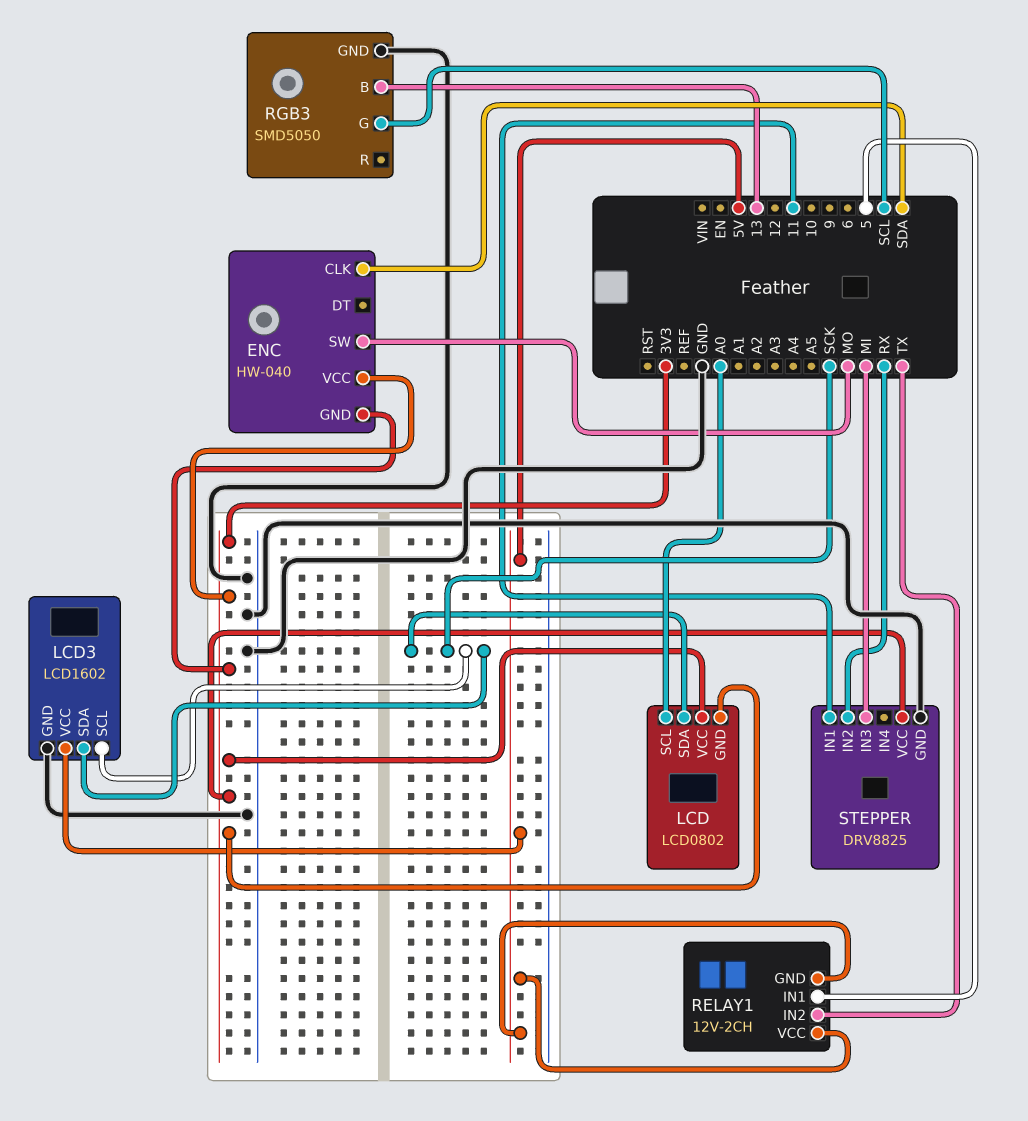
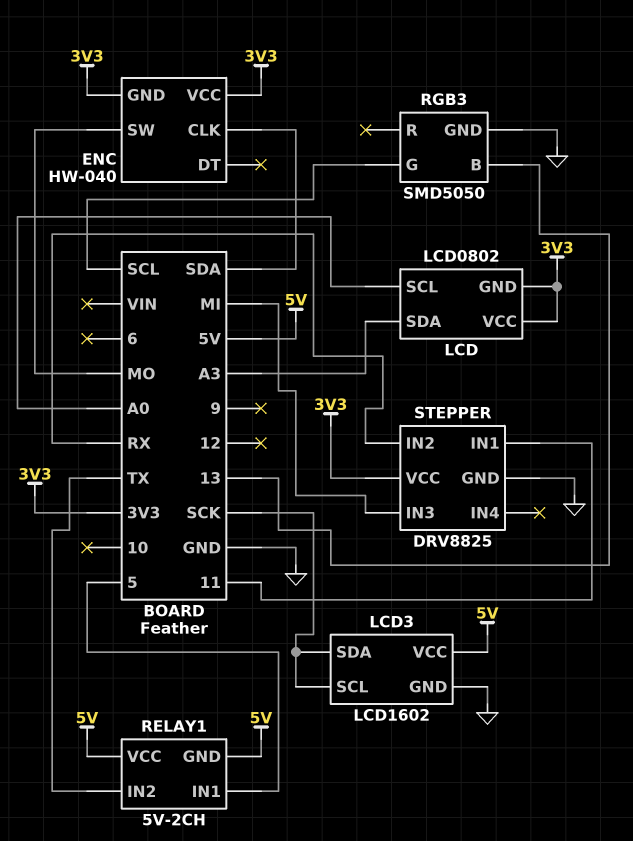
LCD pin SDA: SCK -> A3
RELAY1: 12V-2CH -> 5V-2CH

